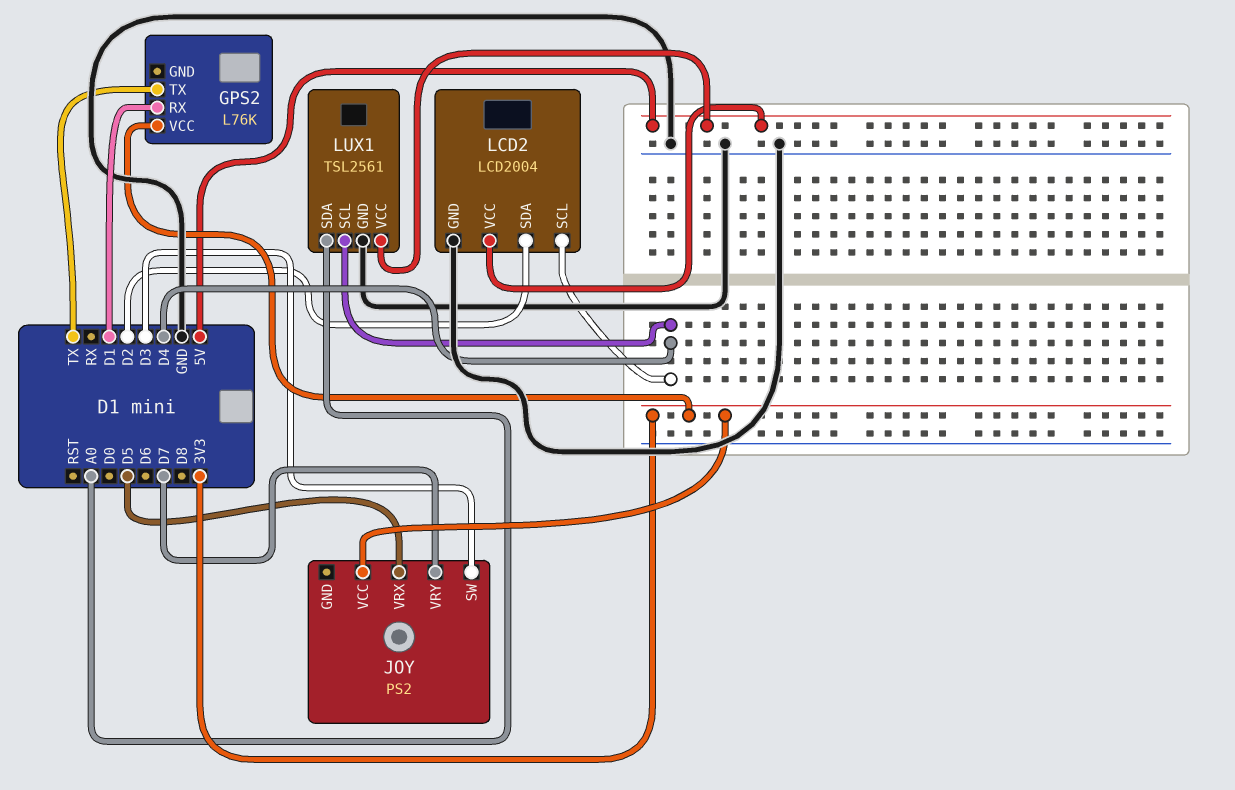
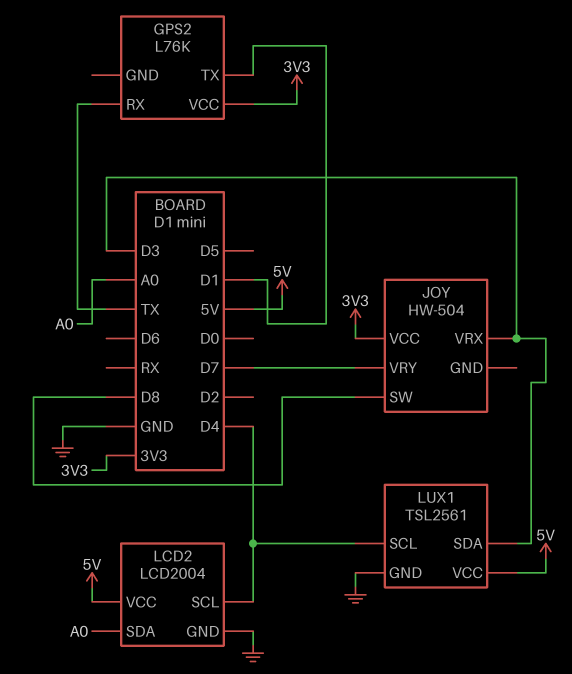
GPS2 pin RX: D1 -> TX
GPS2 pin TX: TX -> D1
JOY: PS2 -> HW-504
JOY pin SW: D3 -> D8
JOY pin VRX: D5 -> D3
LCD2 pin SDA: D2 -> A0
LUX1 pin SDA: A0 -> D3

